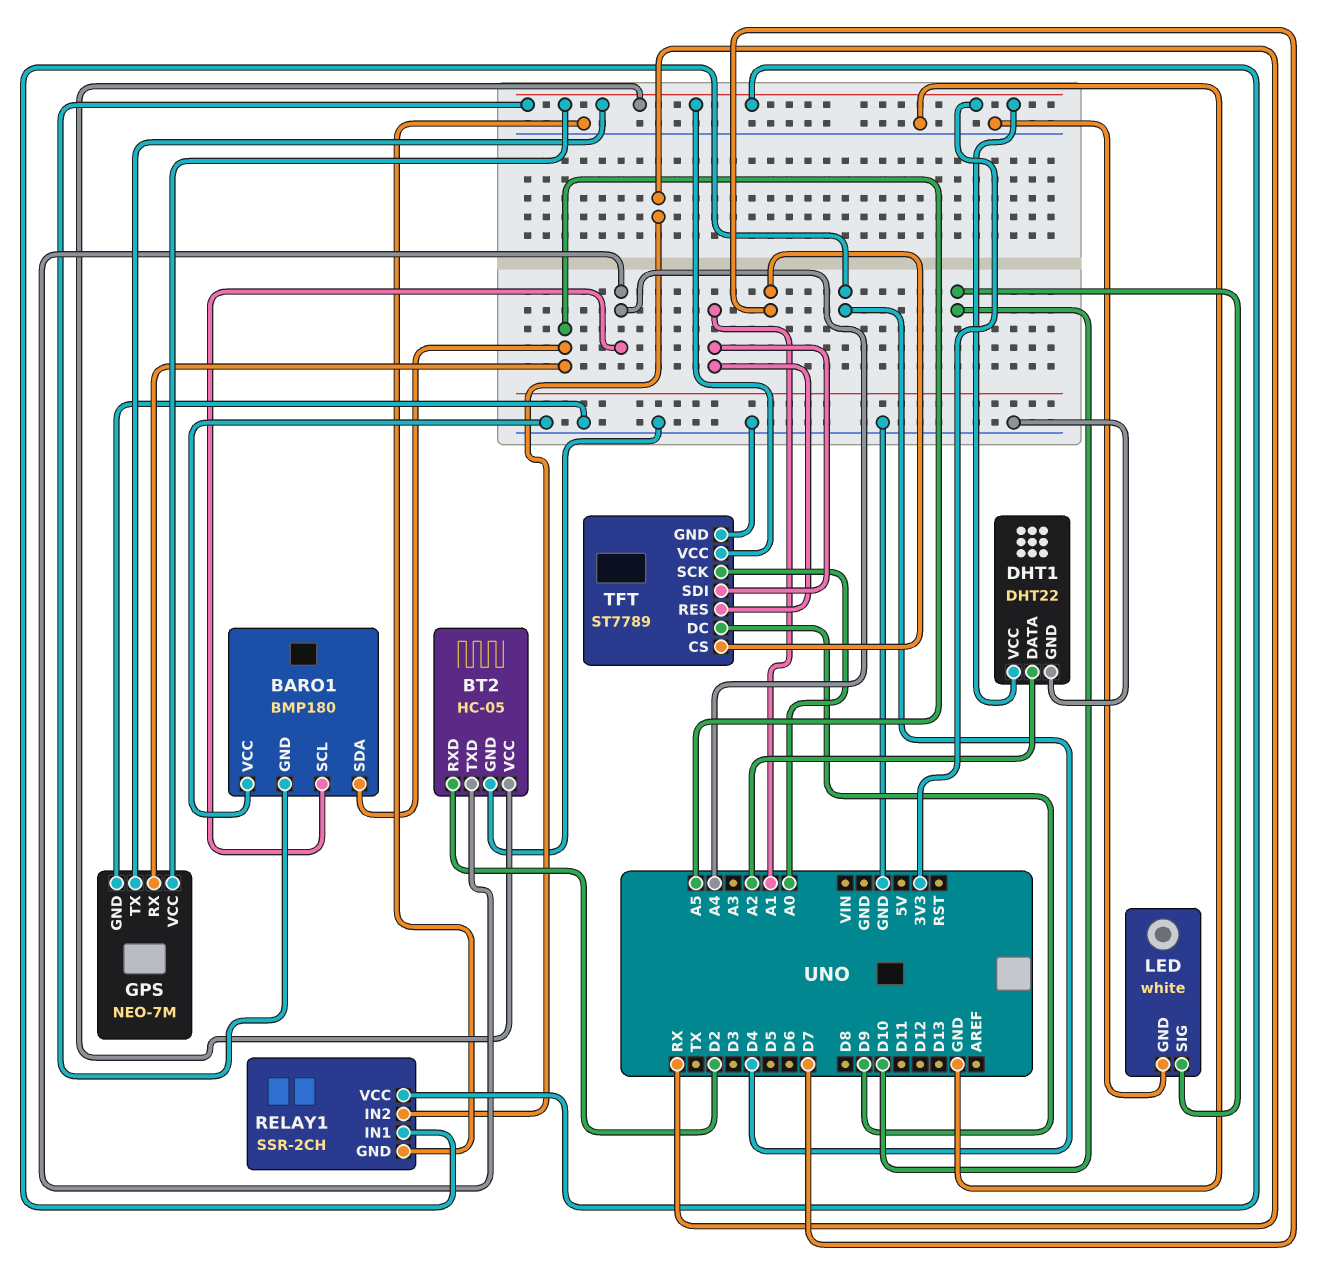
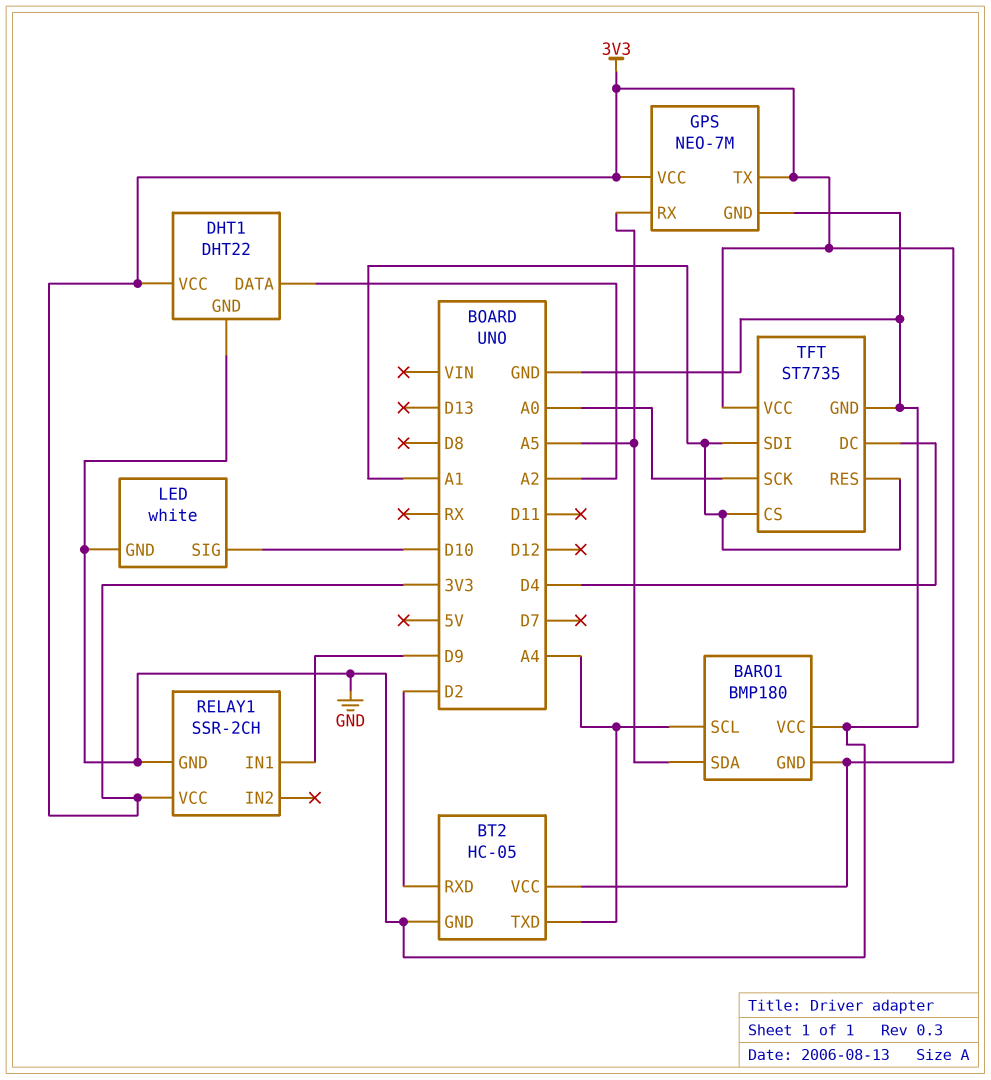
RELAY1 pin IN1: D4 -> D9
RELAY1 pin IN2: RX -> none
TFT: ST7789 -> ST7735
TFT pin CS: D7 -> A1
TFT pin DC: D9 -> D4

